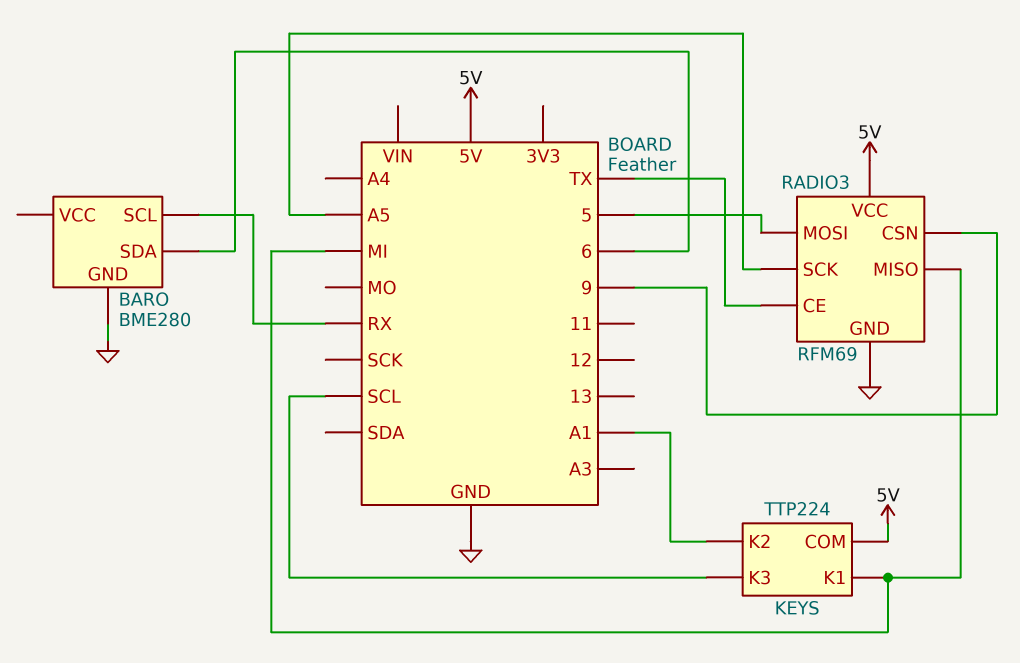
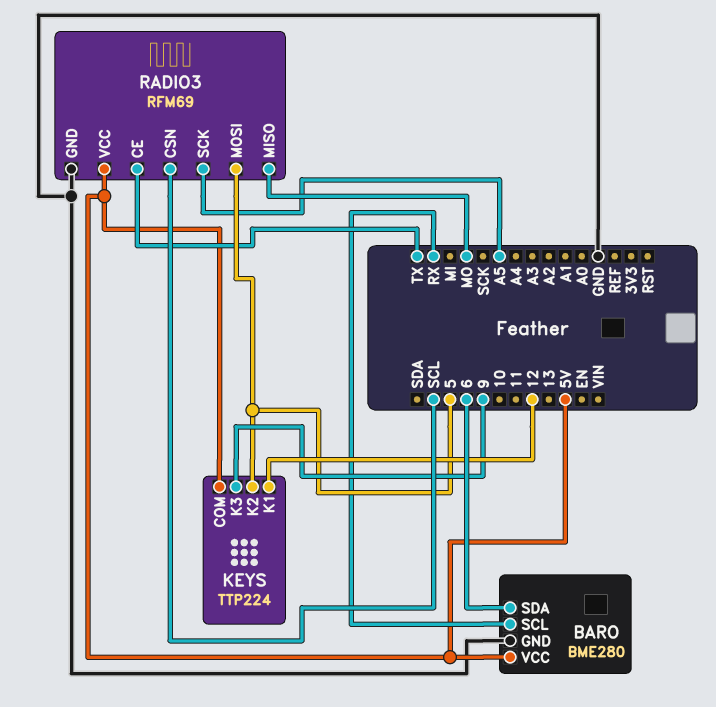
BARO pin VCC: none -> 5V
KEYS pin K1: MI -> 12
KEYS pin K2: A1 -> 5
KEYS pin K3: SCL -> 9
RADIO3 pin CSN: 9 -> SCL
RADIO3 pin MISO: MI -> MO

